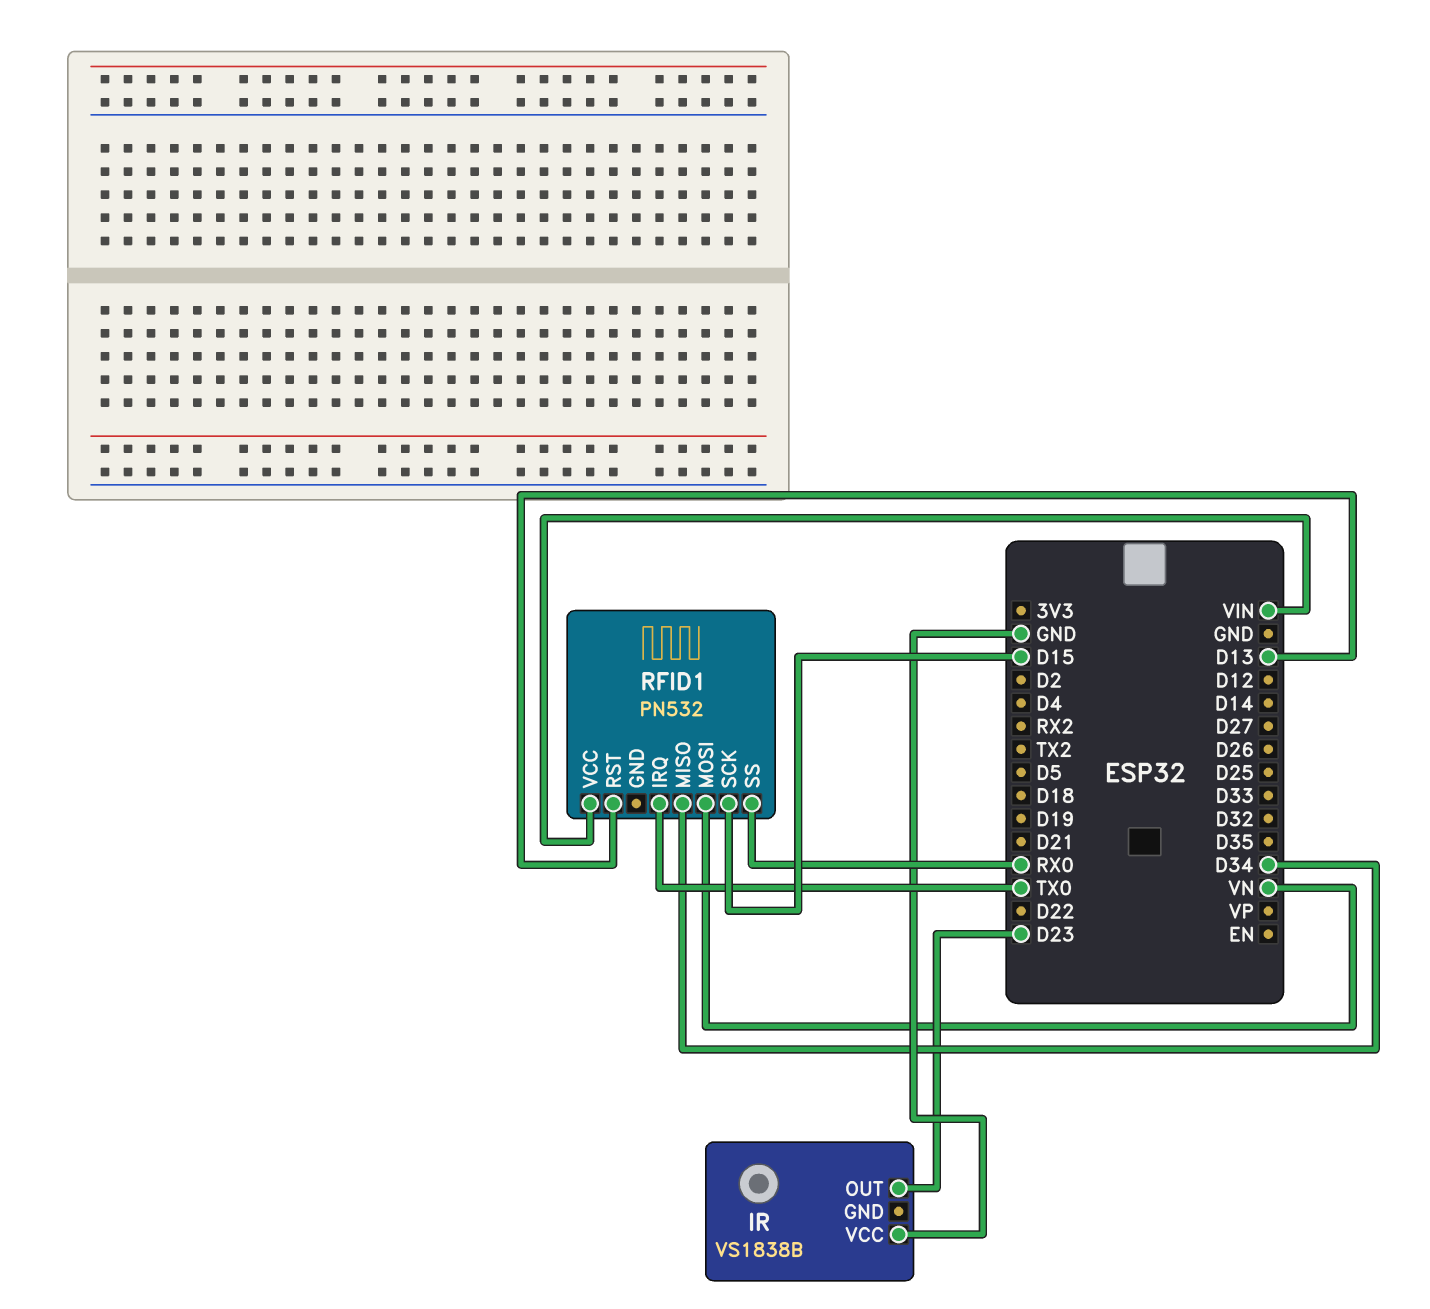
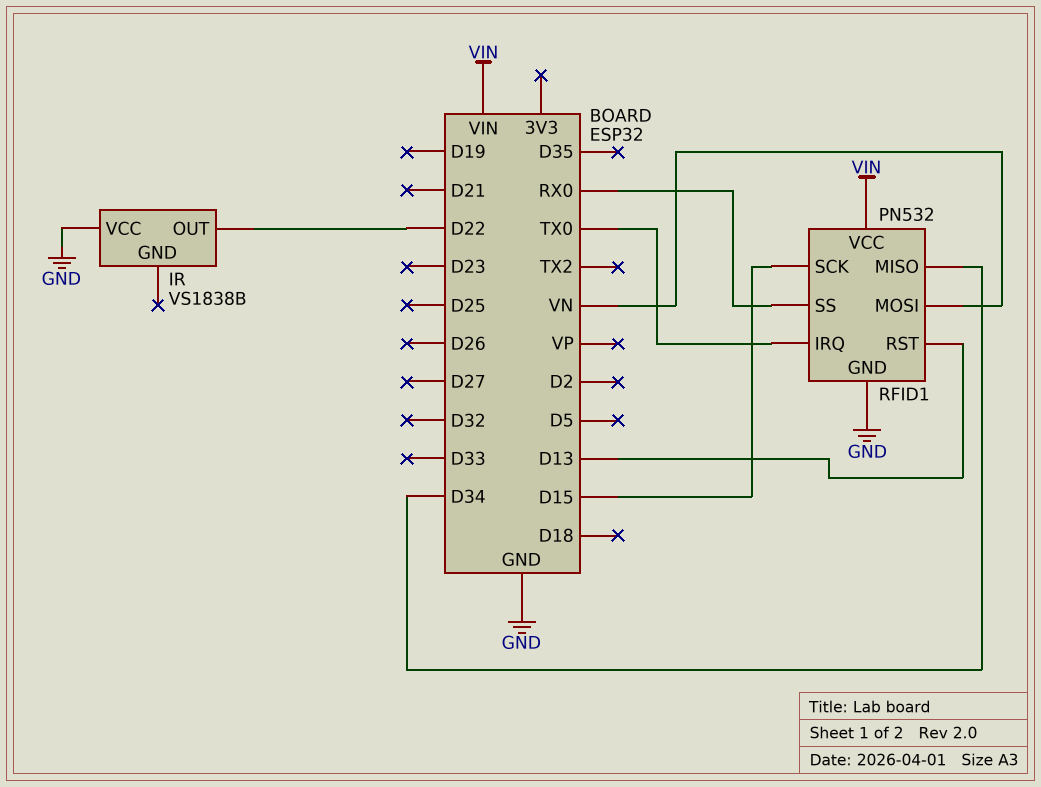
IR pin OUT: D23 -> D22
RFID1 pin GND: none -> GND

